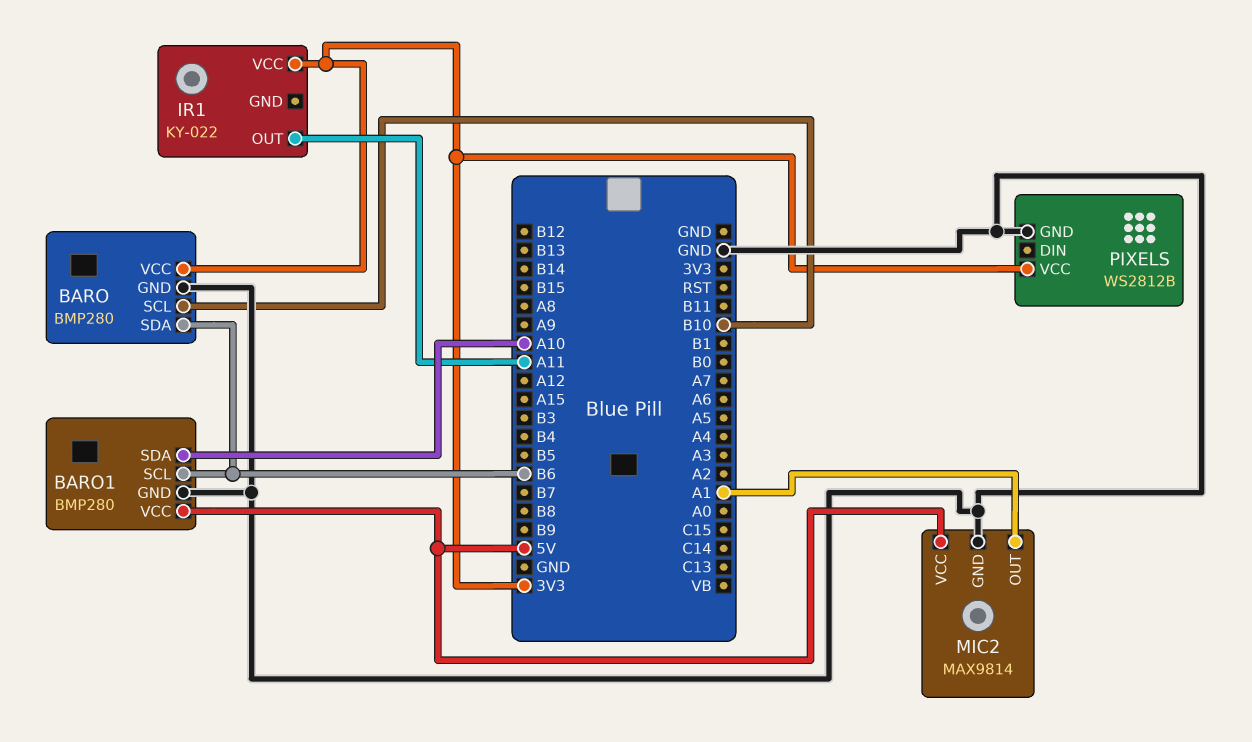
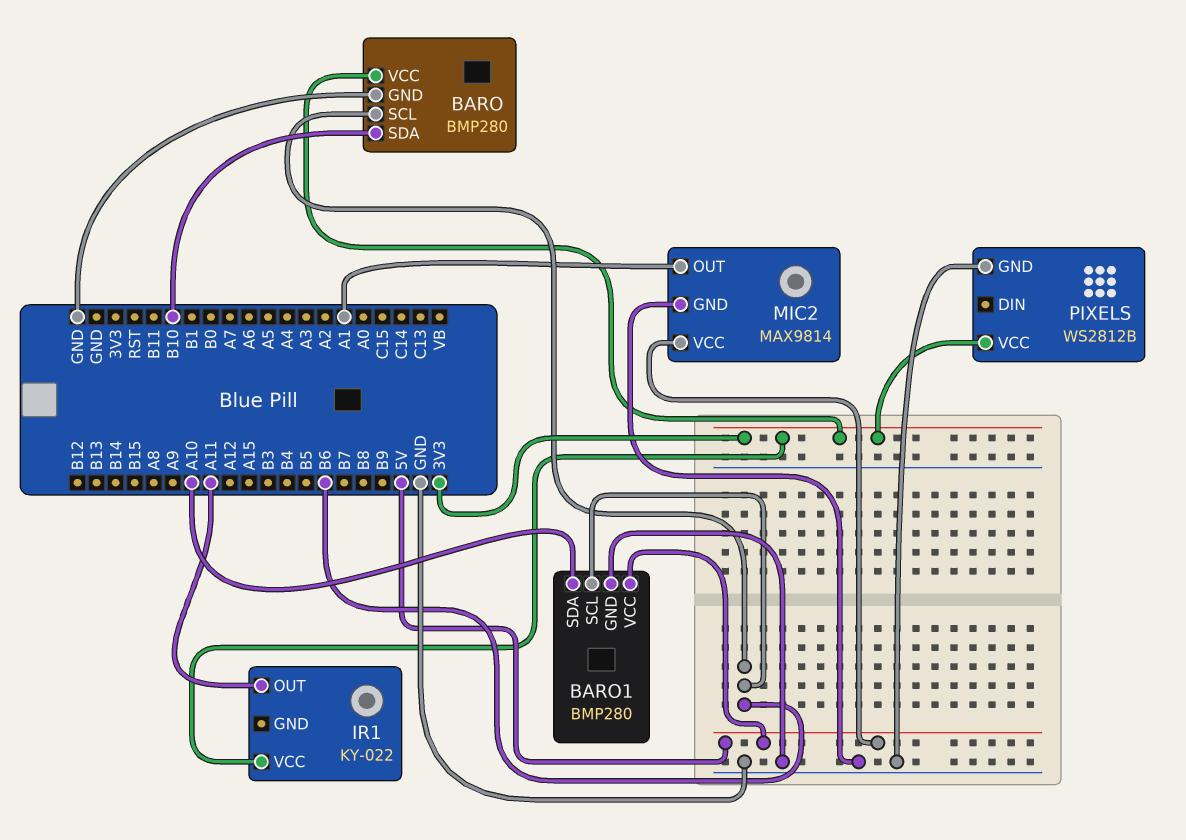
BARO pin SCL: B10 -> B6
BARO pin SDA: B6 -> B10

